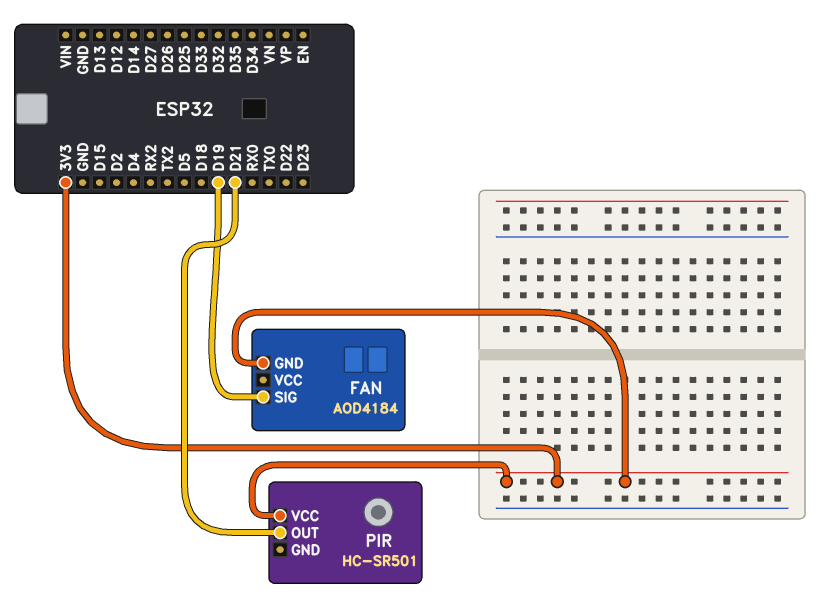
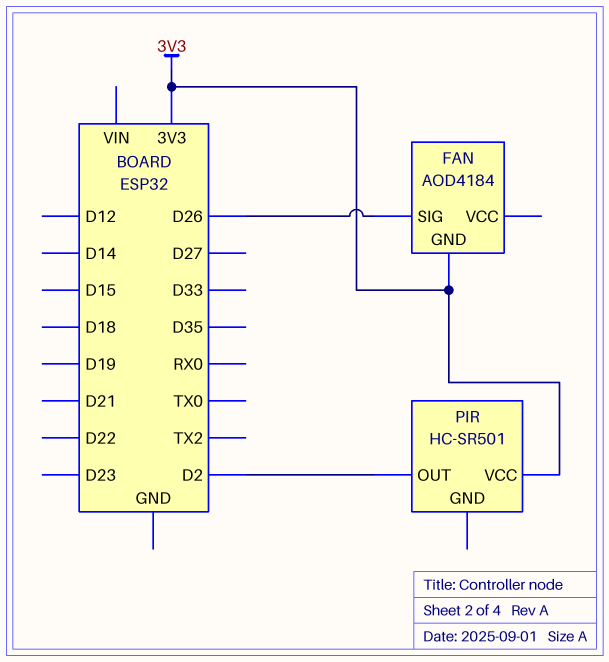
FAN pin SIG: D19 -> D26
PIR pin OUT: D21 -> D2

